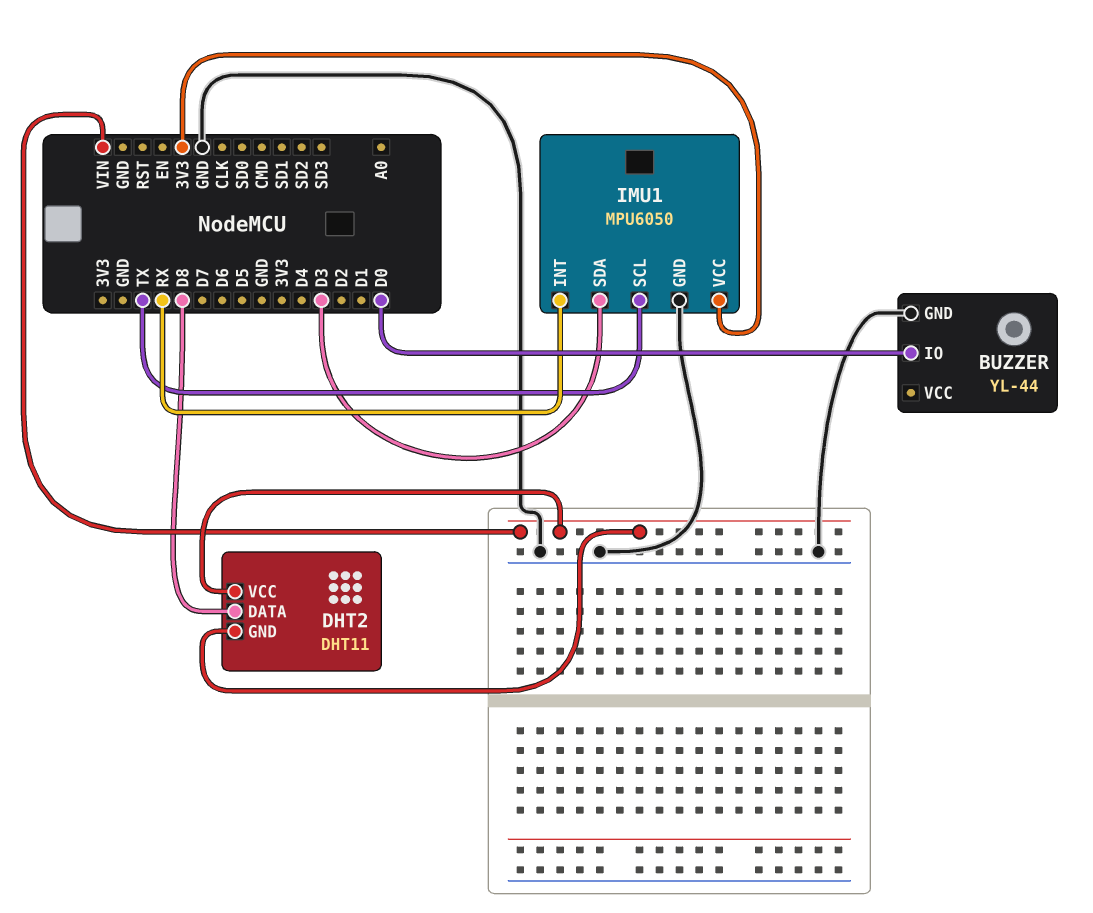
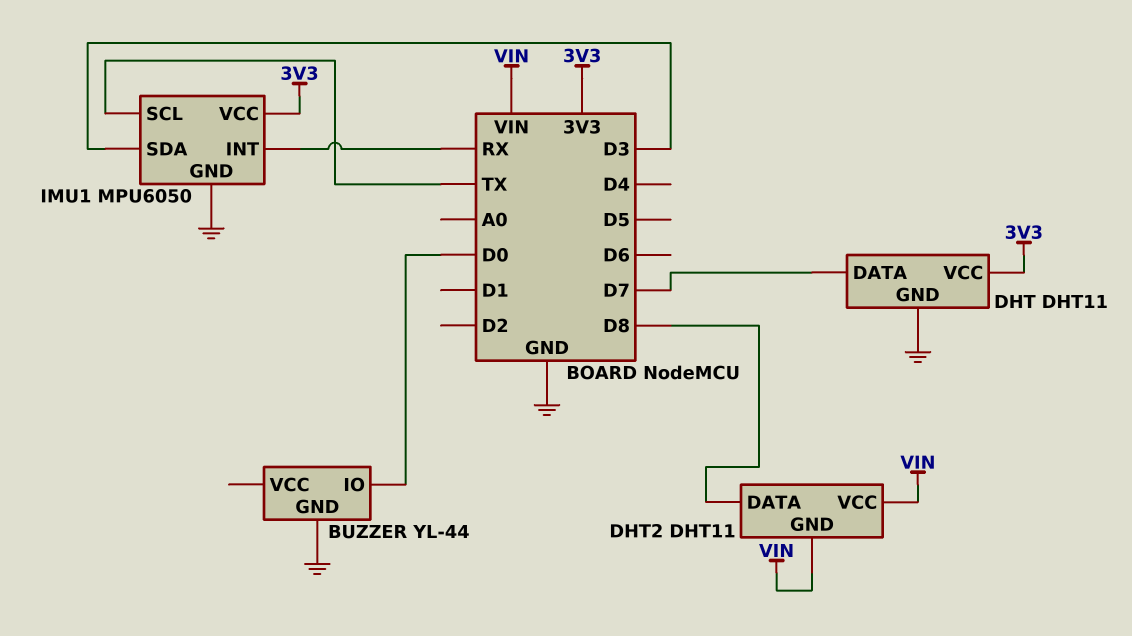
DHT: none -> DHT11
DHT pin DATA: none -> D7
DHT pin GND: none -> GND
DHT pin VCC: none -> 3V3

